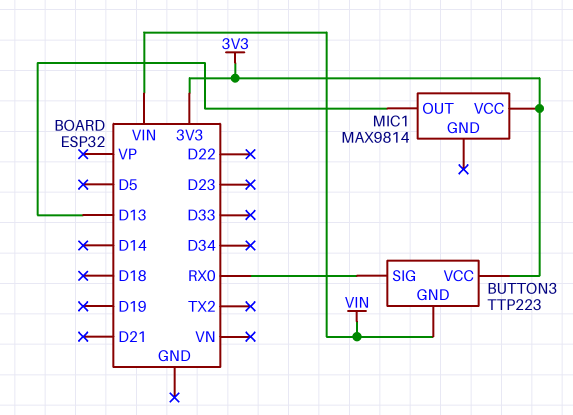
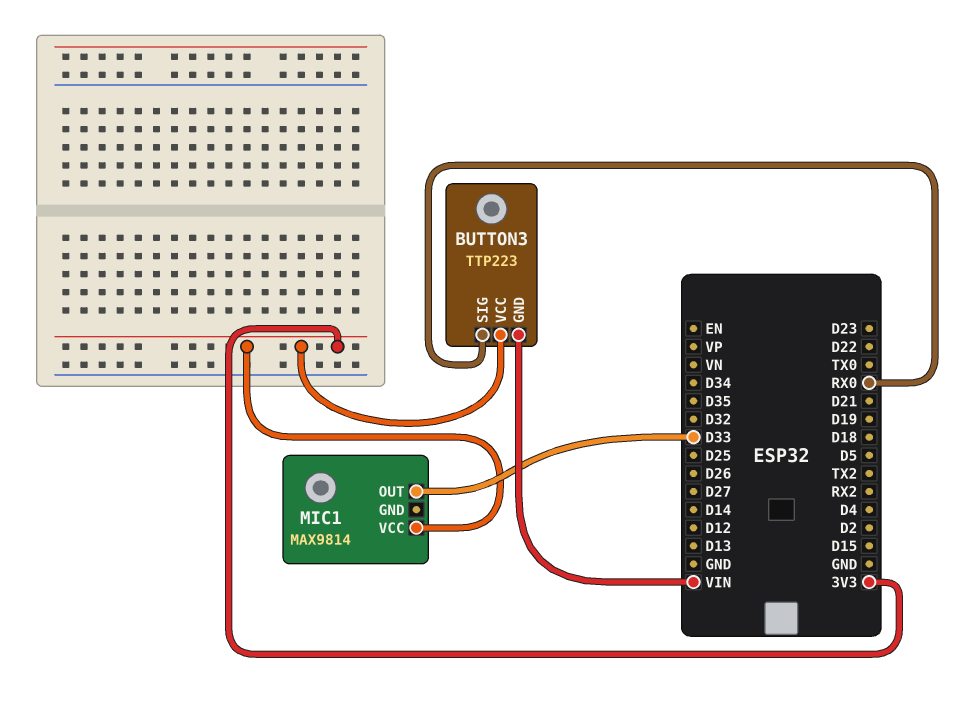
MIC1 pin OUT: D13 -> D33

